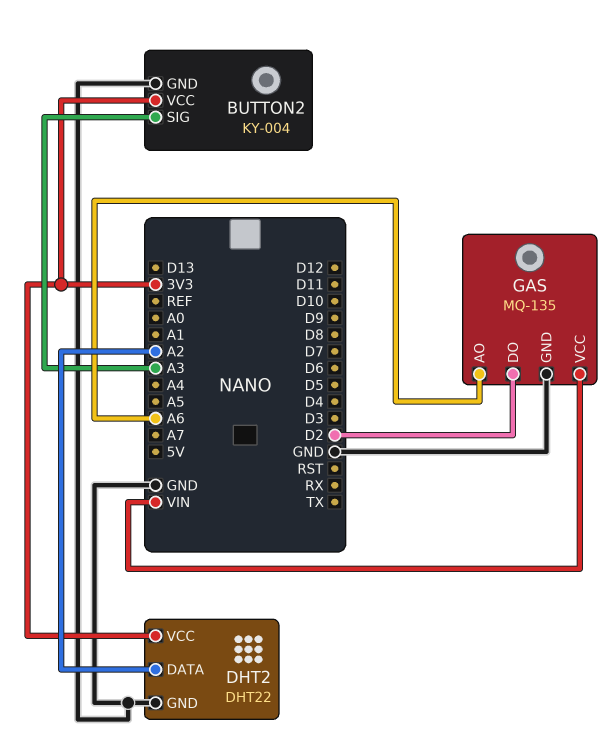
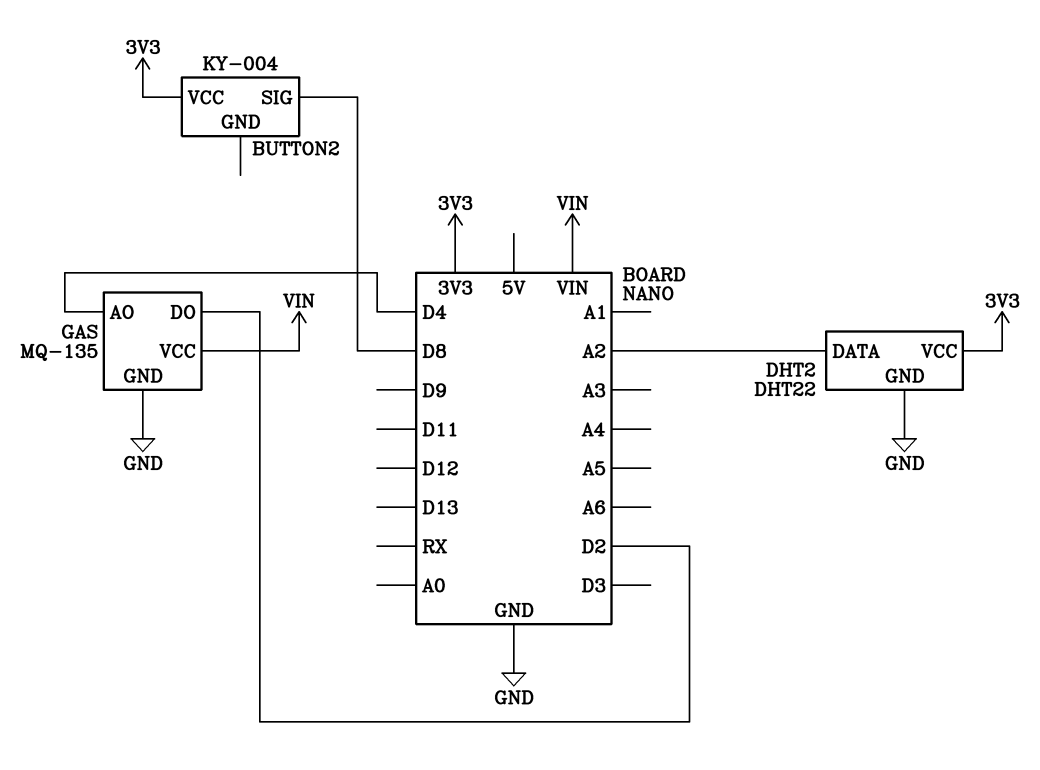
BUTTON2 pin GND: GND -> none
BUTTON2 pin SIG: A3 -> D8
GAS pin AO: A6 -> D4

